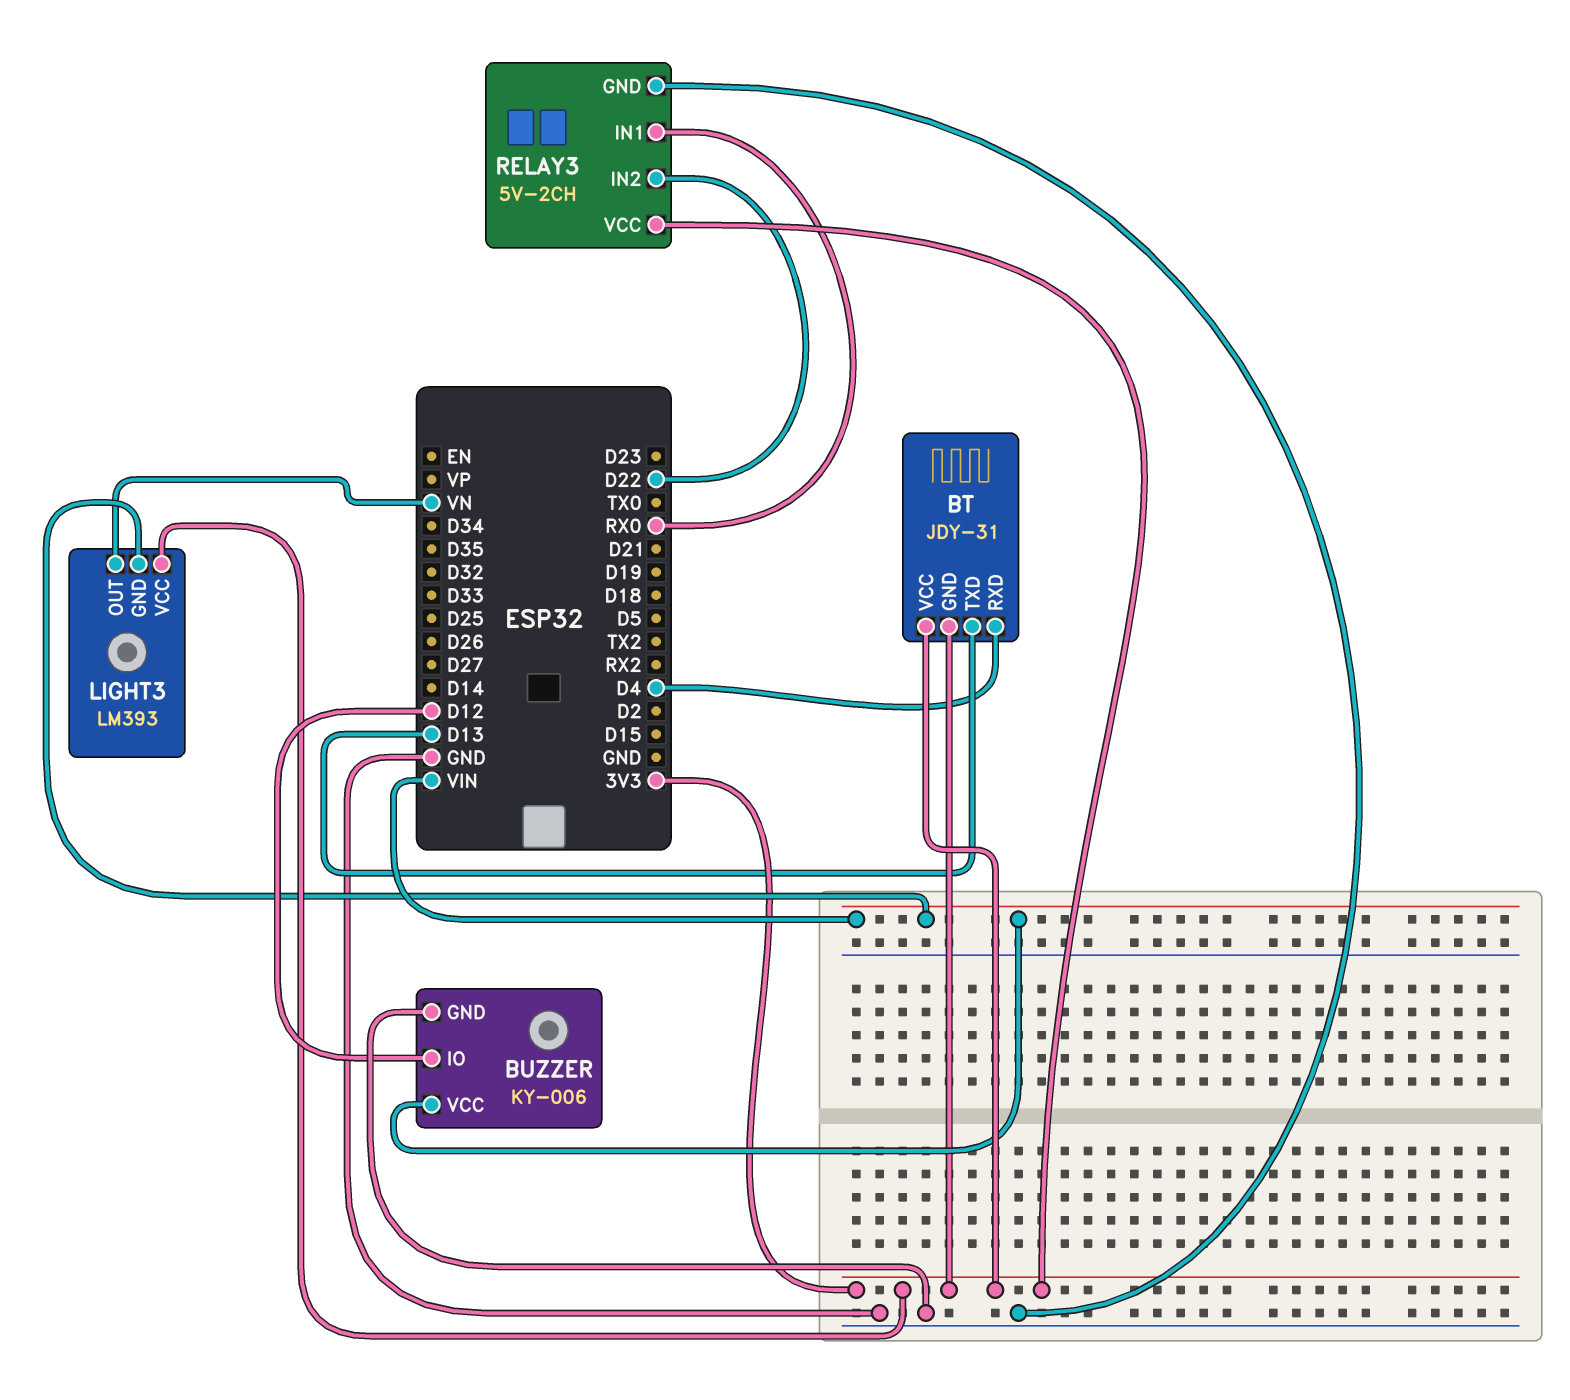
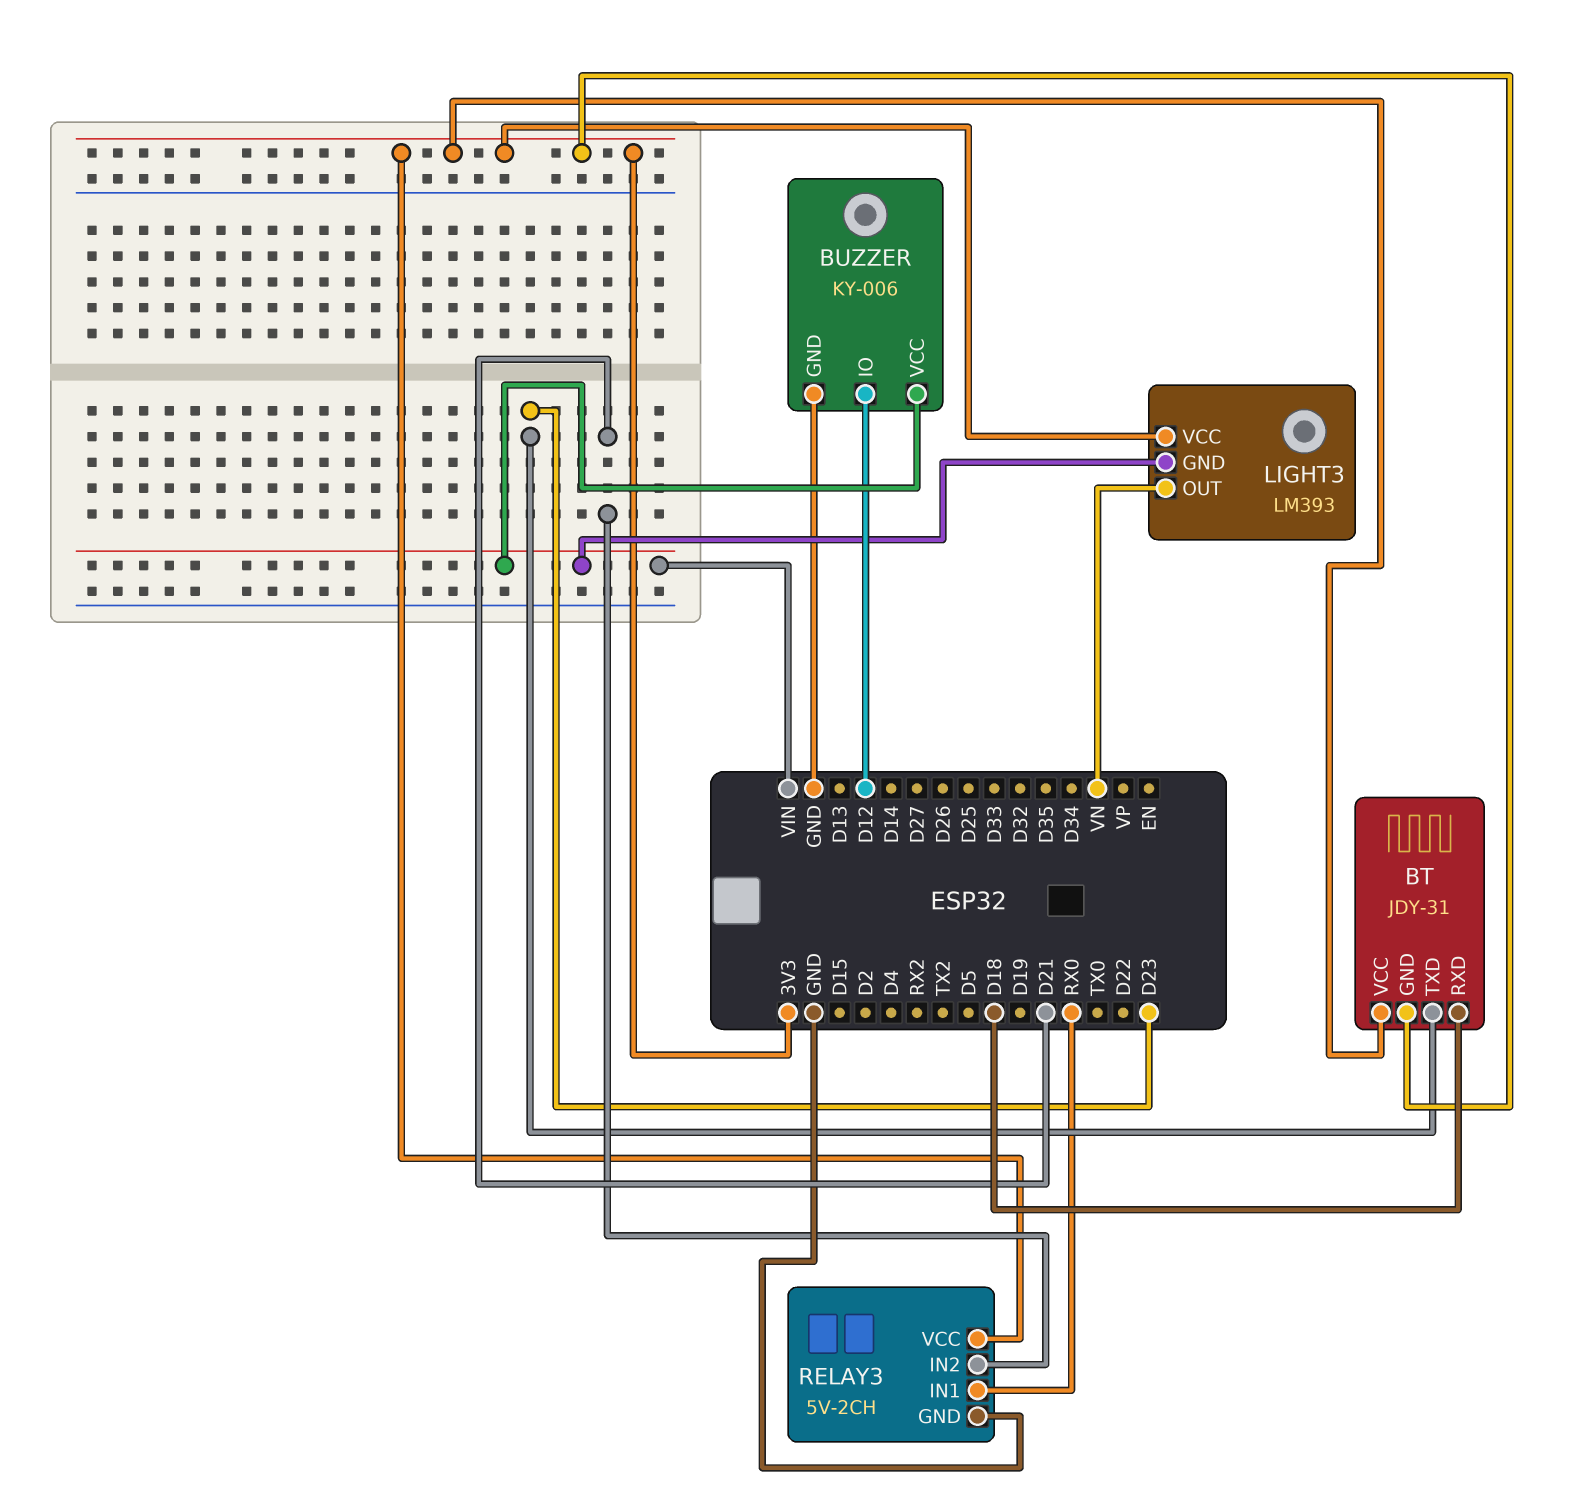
BT pin RXD: D4 -> D18
BT pin TXD: D13 -> D23
RELAY3 pin IN2: D22 -> D21

